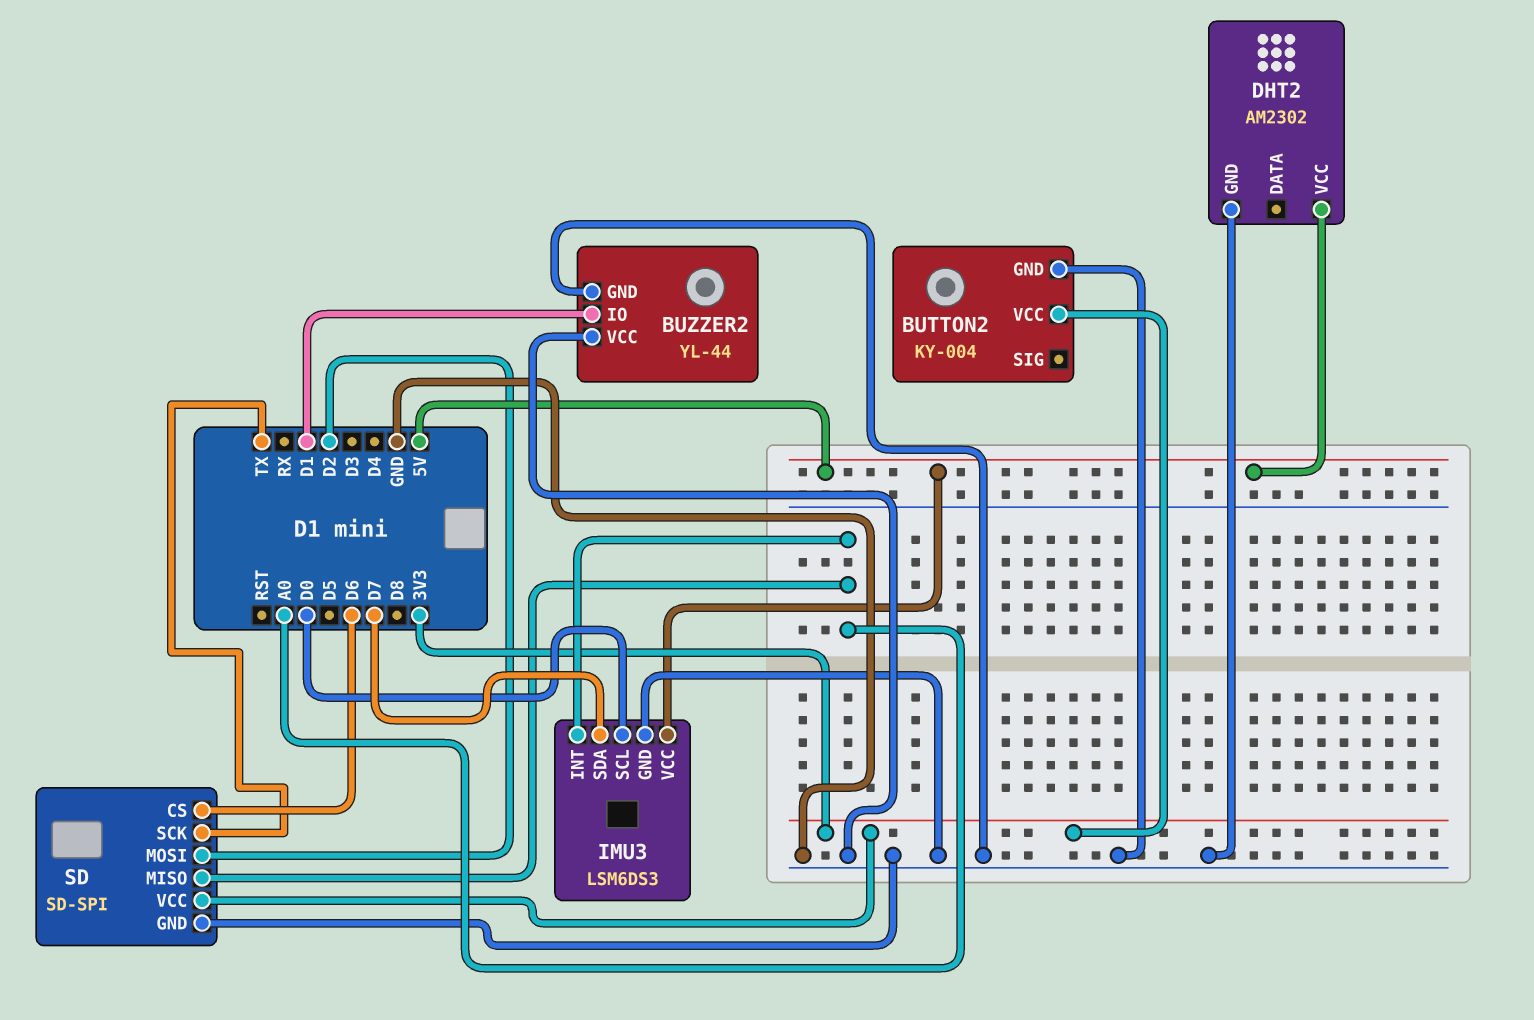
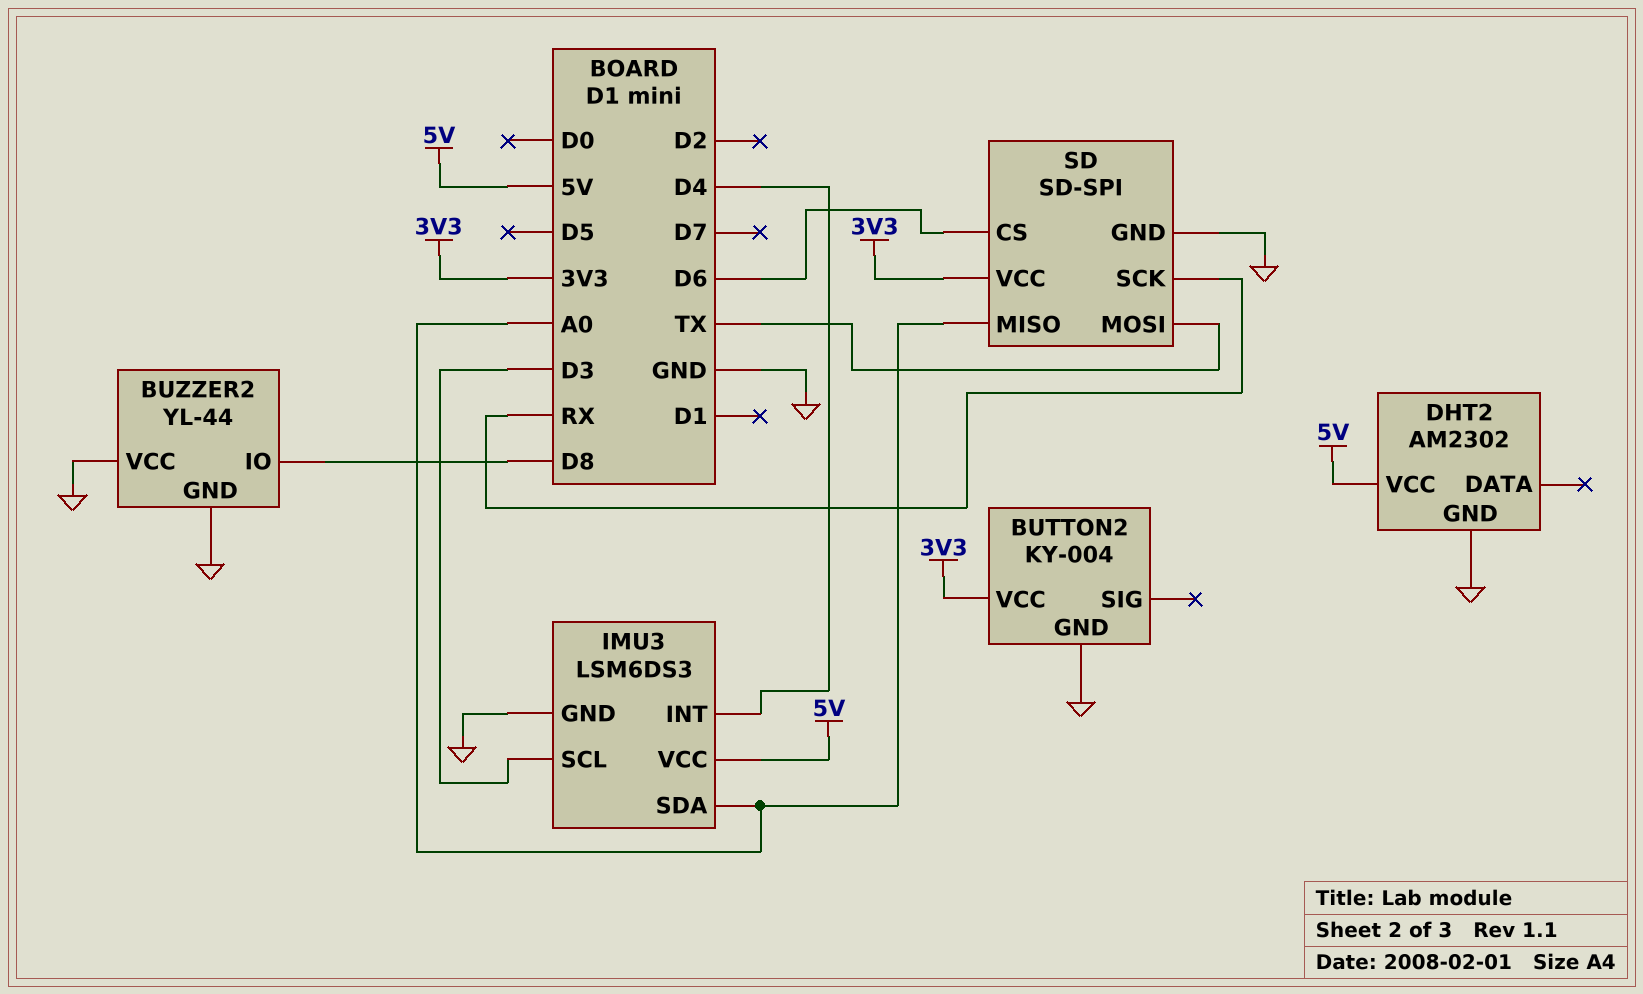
BUZZER2 pin IO: D1 -> D8
IMU3 pin INT: A0 -> D4
IMU3 pin SCL: D0 -> D3
IMU3 pin SDA: D7 -> A0
SD pin MOSI: D2 -> TX
SD pin SCK: TX -> RX

